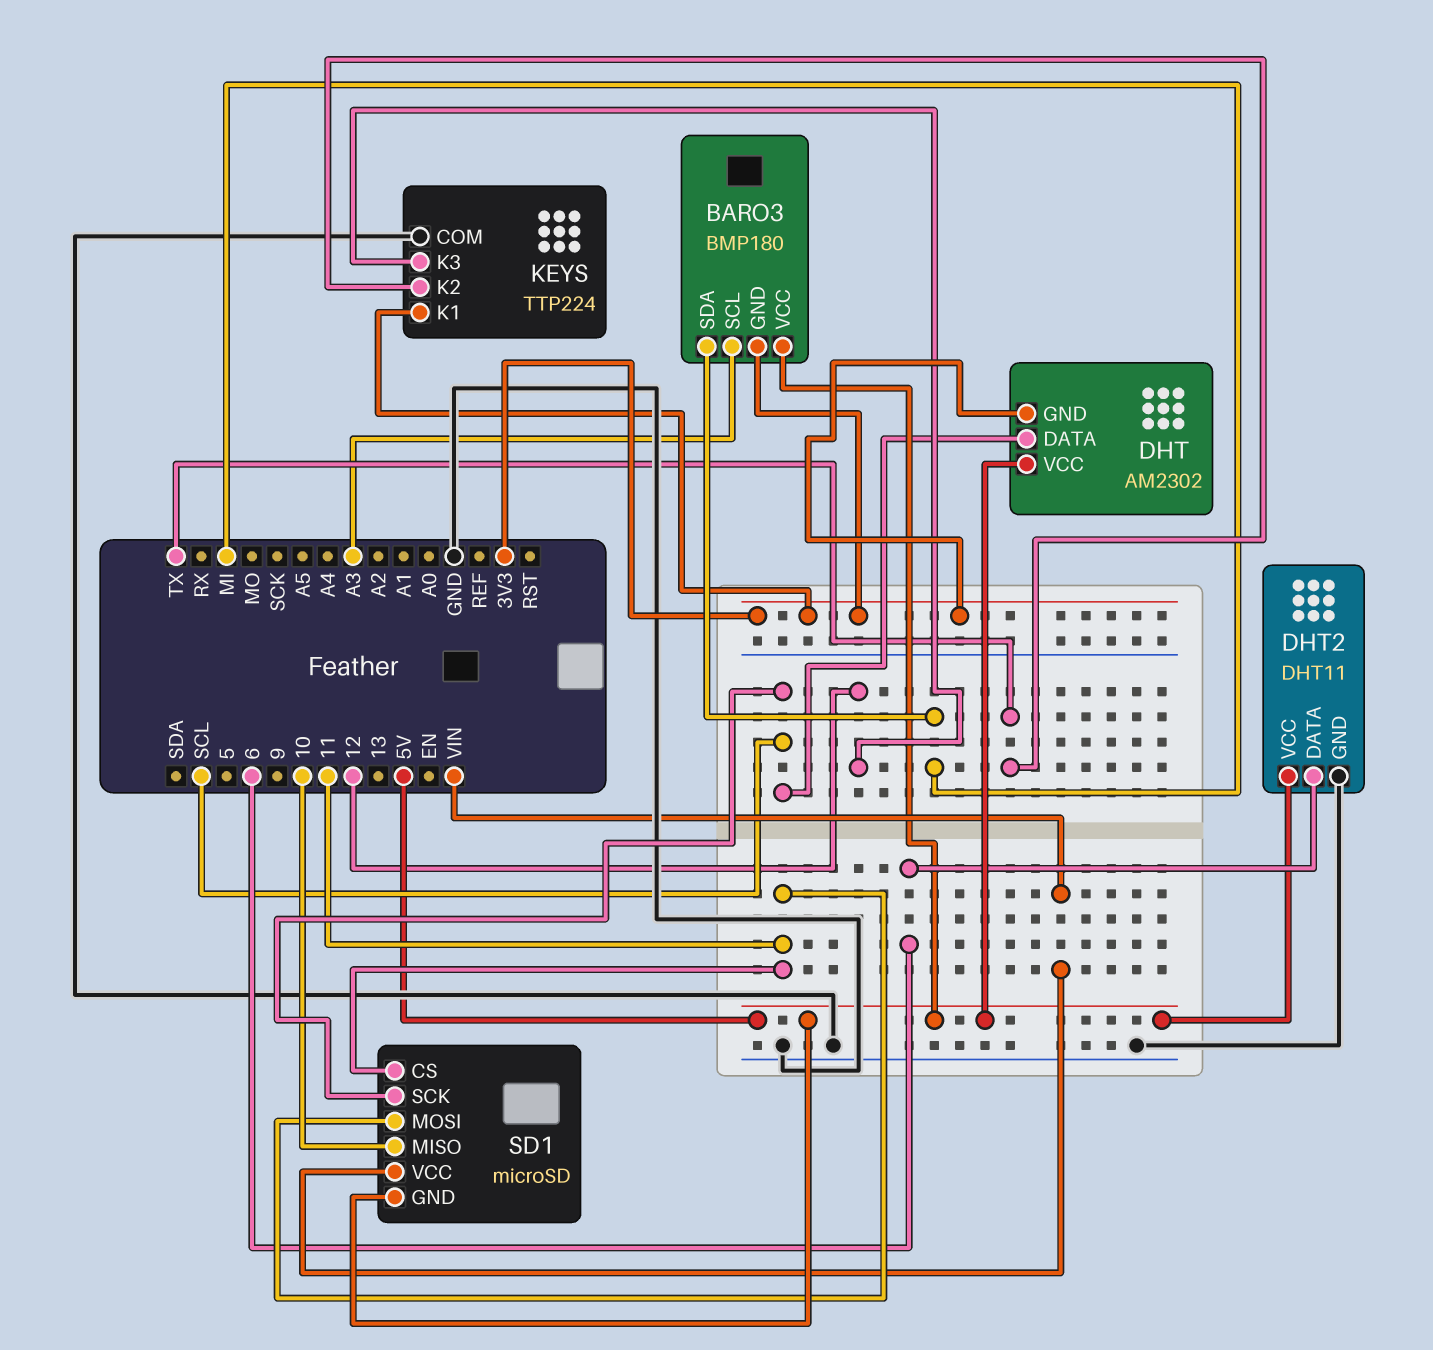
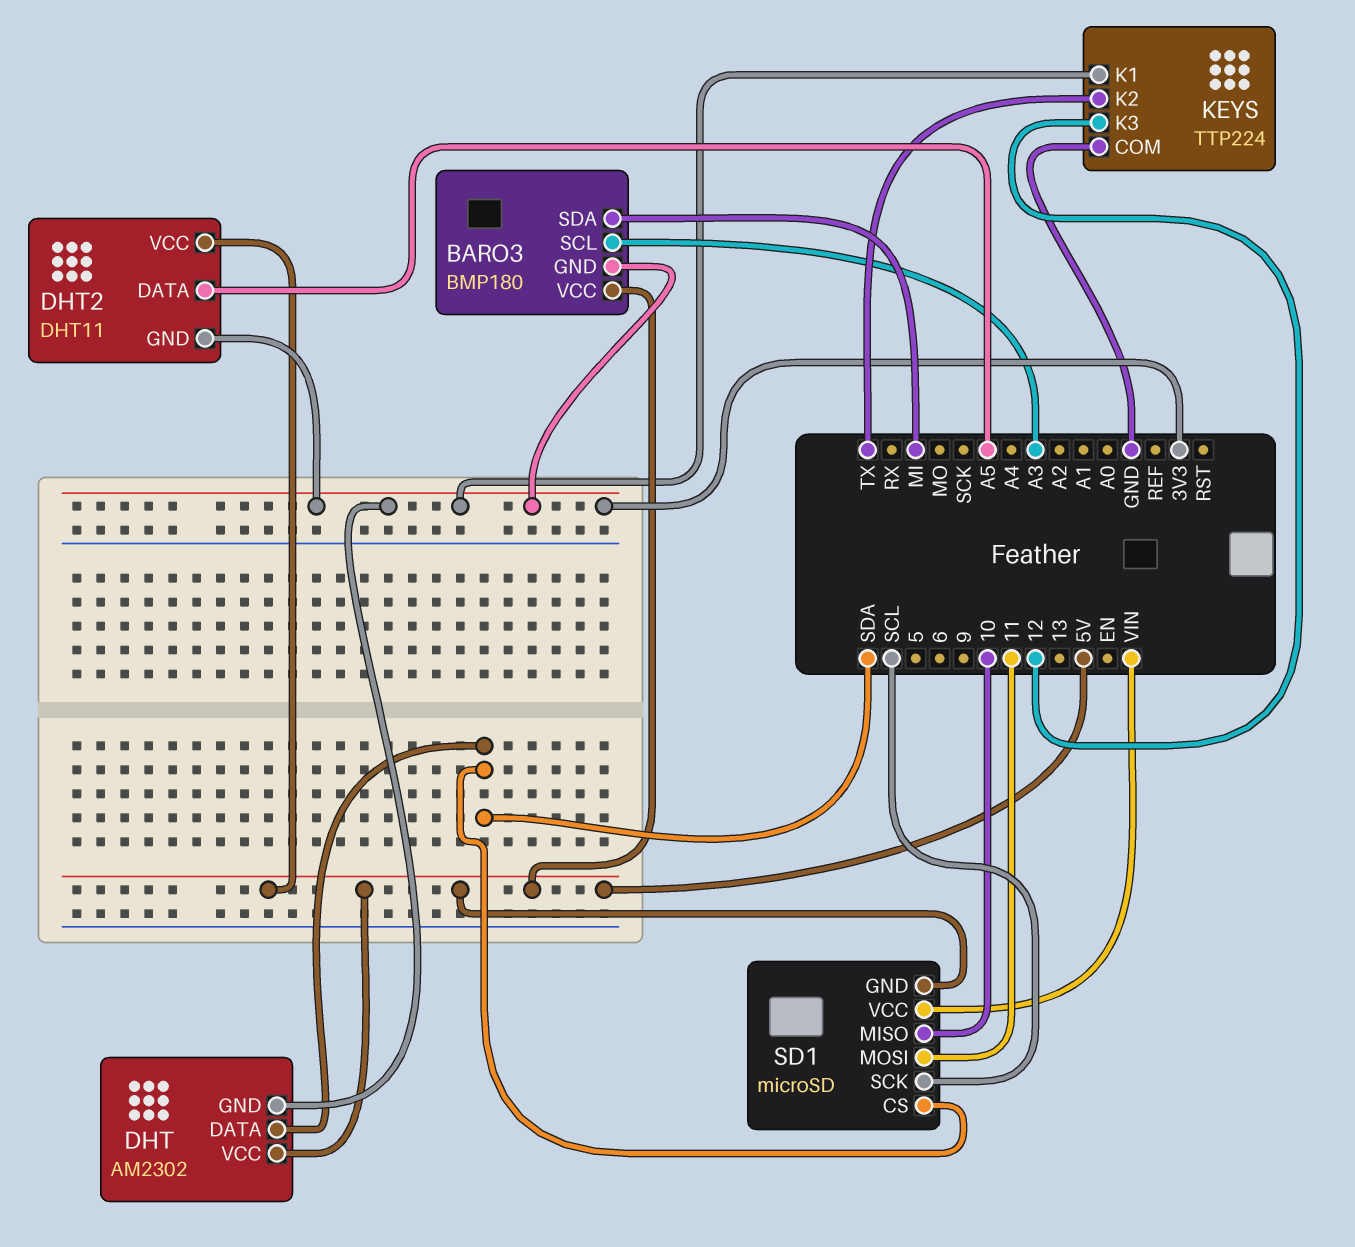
DHT pin DATA: SCL -> SDA
DHT2 pin DATA: 6 -> A5
DHT2 pin GND: GND -> 3V3
SD1 pin CS: 11 -> SDA

